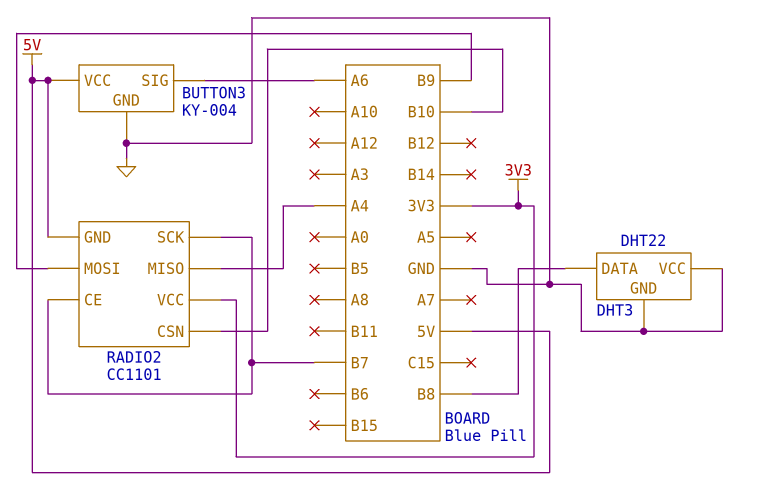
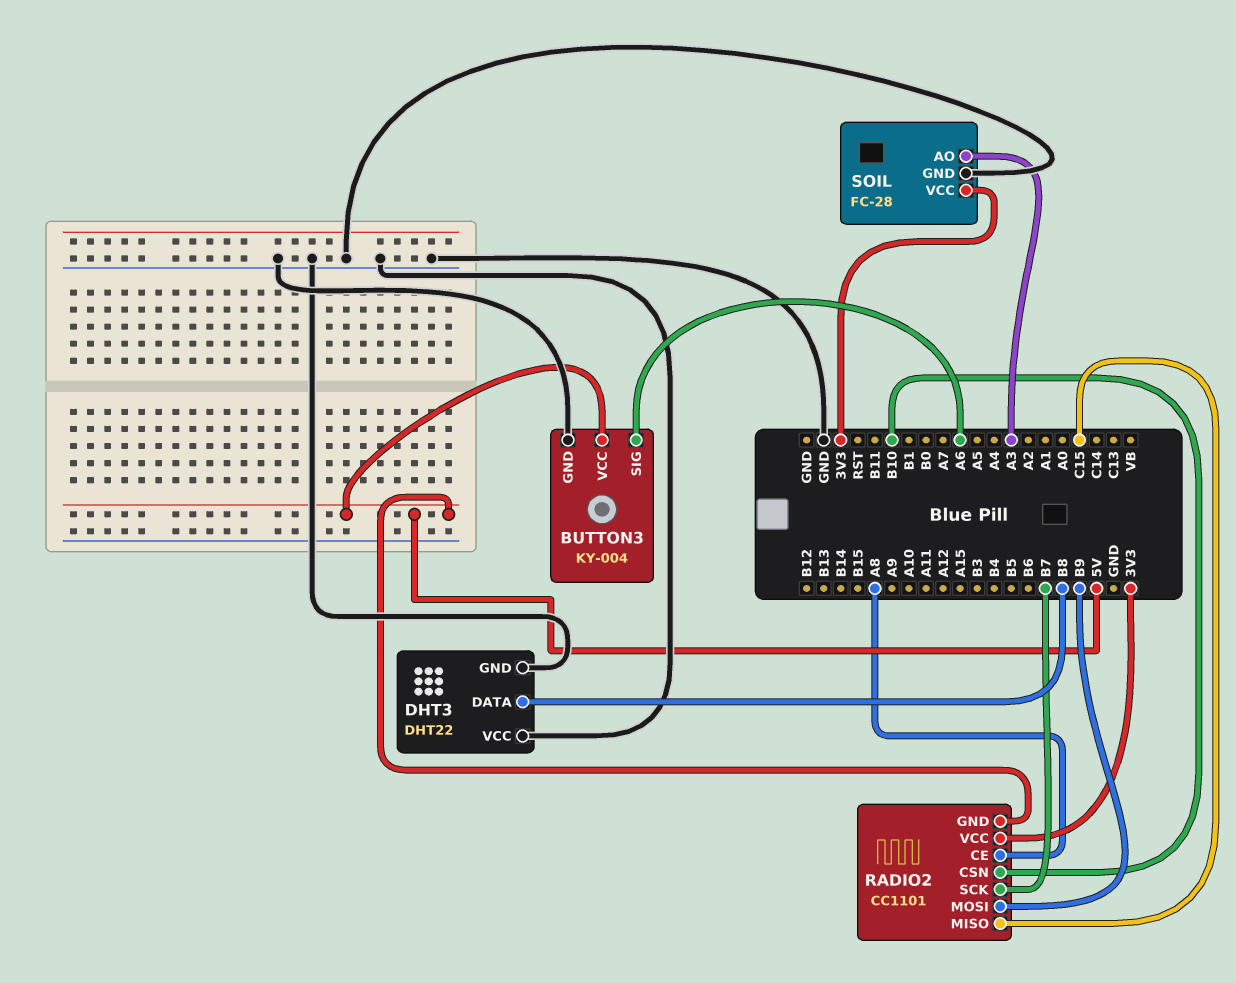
RADIO2 pin CE: B7 -> A8
RADIO2 pin MISO: A4 -> C15
SOIL: none -> FC-28
SOIL pin AO: none -> A3
SOIL pin GND: none -> GND
SOIL pin VCC: none -> 3V3

